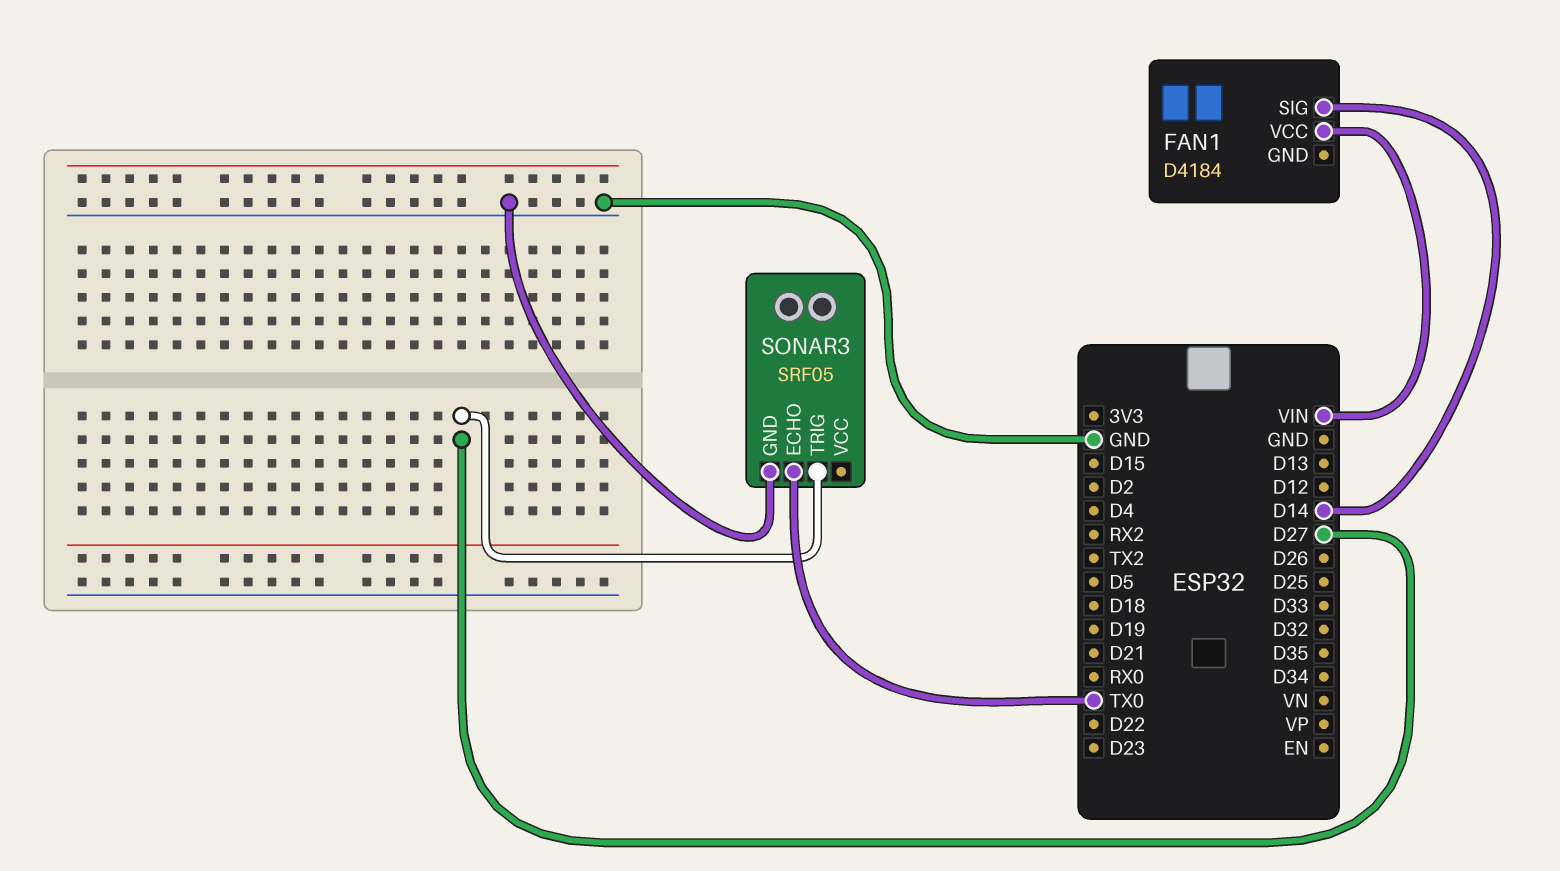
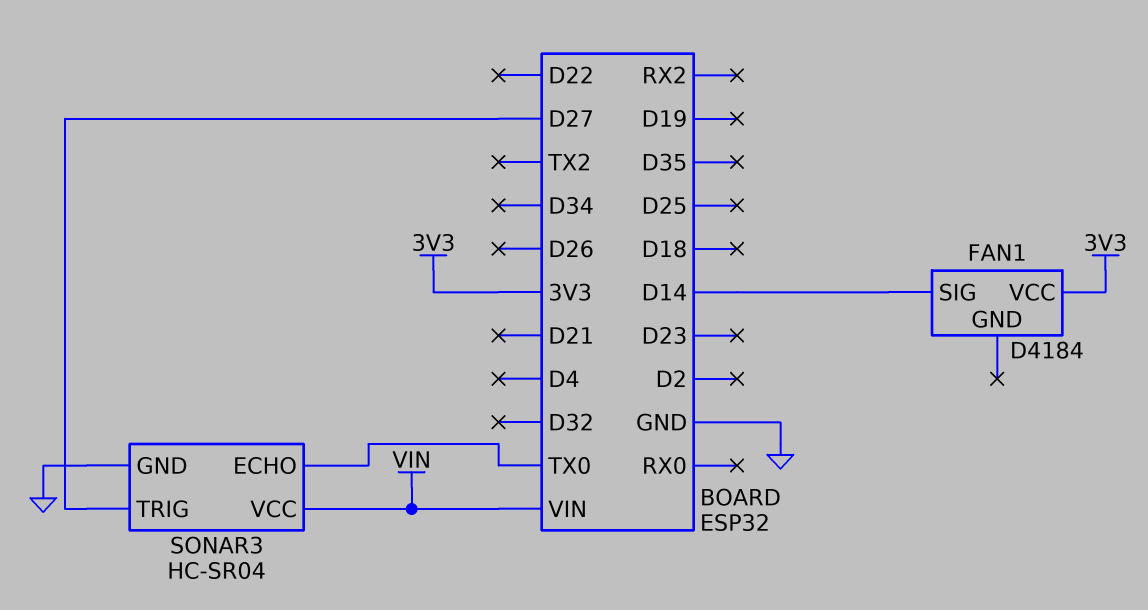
FAN1 pin VCC: VIN -> 3V3
SONAR3: SRF05 -> HC-SR04
SONAR3 pin VCC: none -> VIN

